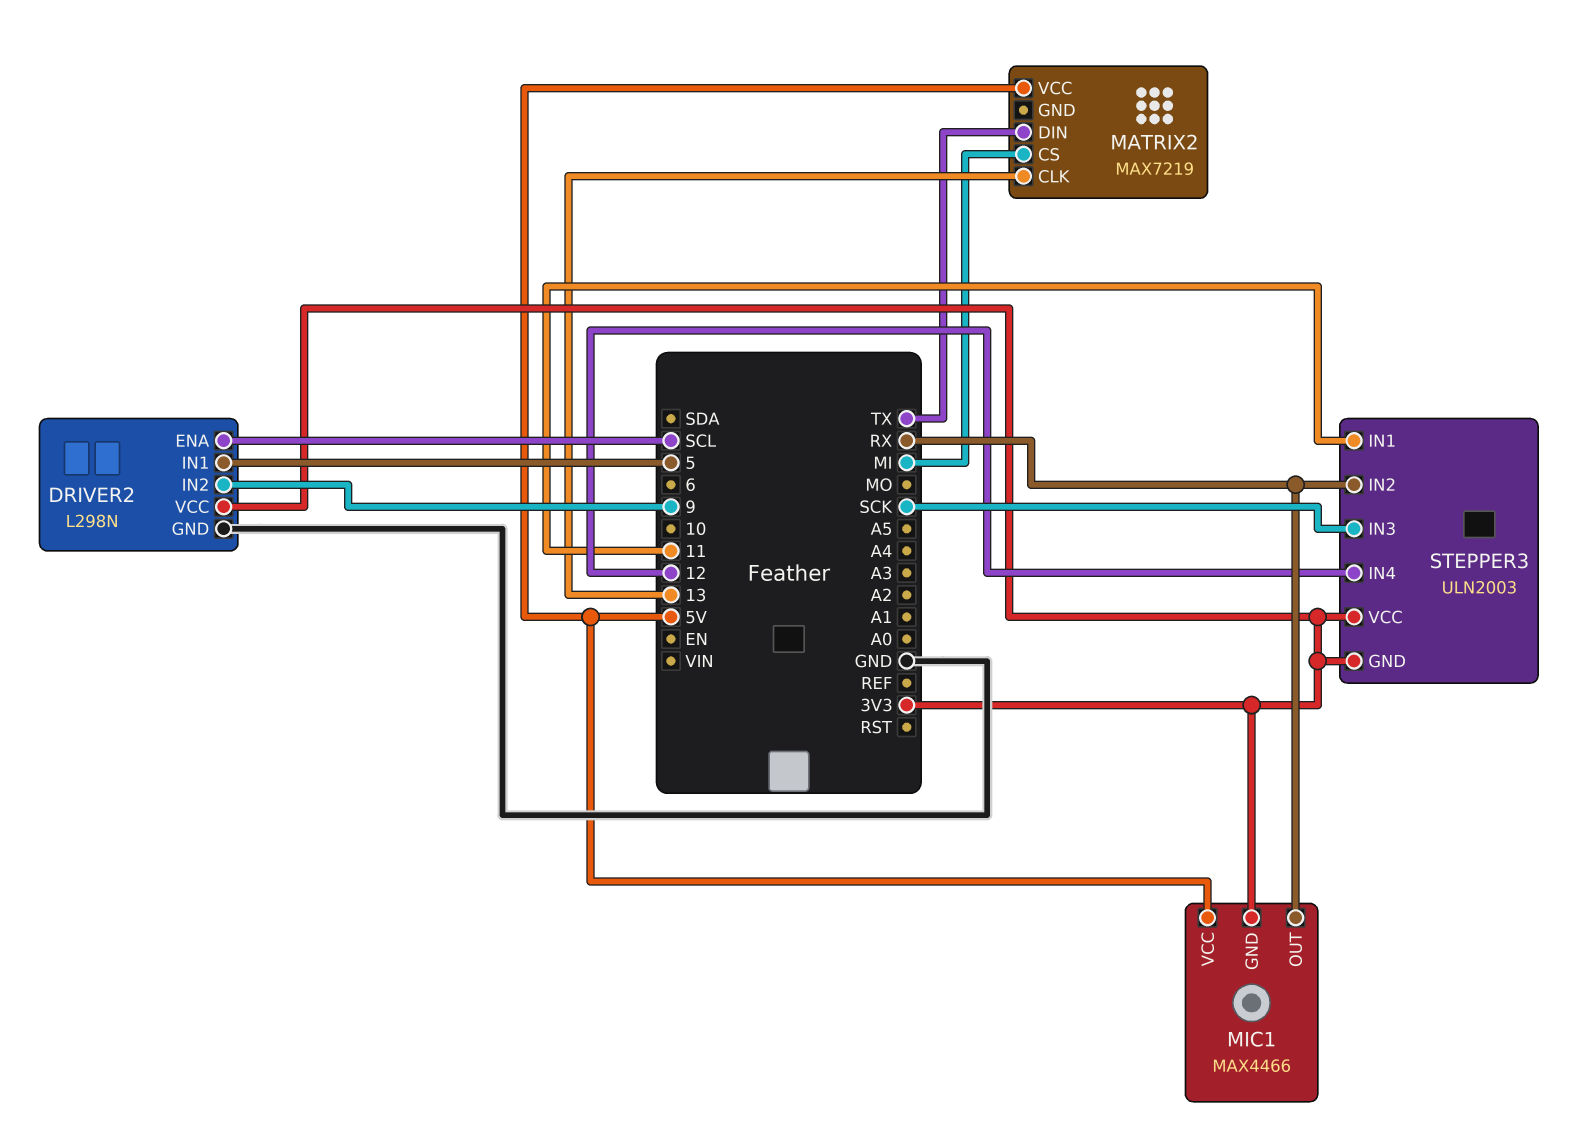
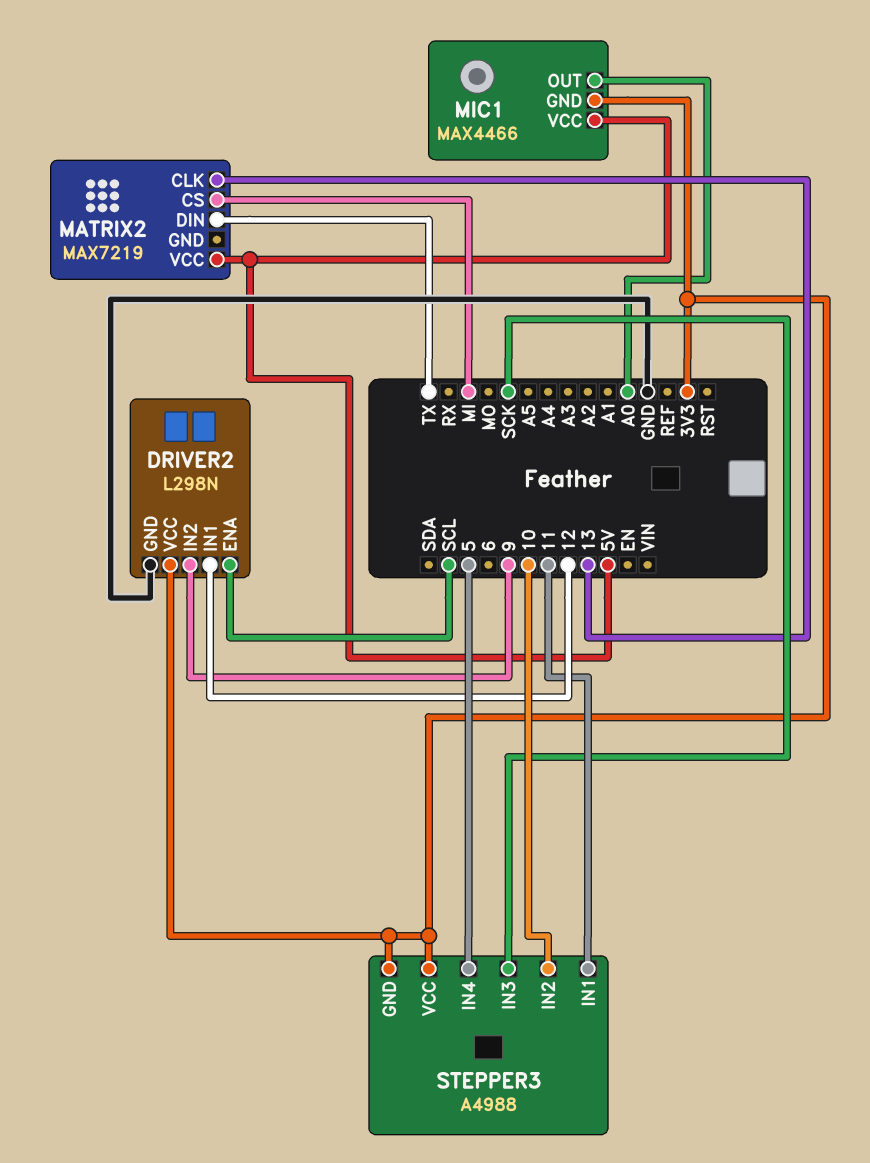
DRIVER2 pin IN1: 5 -> 12
MIC1 pin OUT: RX -> A0
STEPPER3: ULN2003 -> A4988
STEPPER3 pin IN2: RX -> 10
STEPPER3 pin IN4: 12 -> 5

